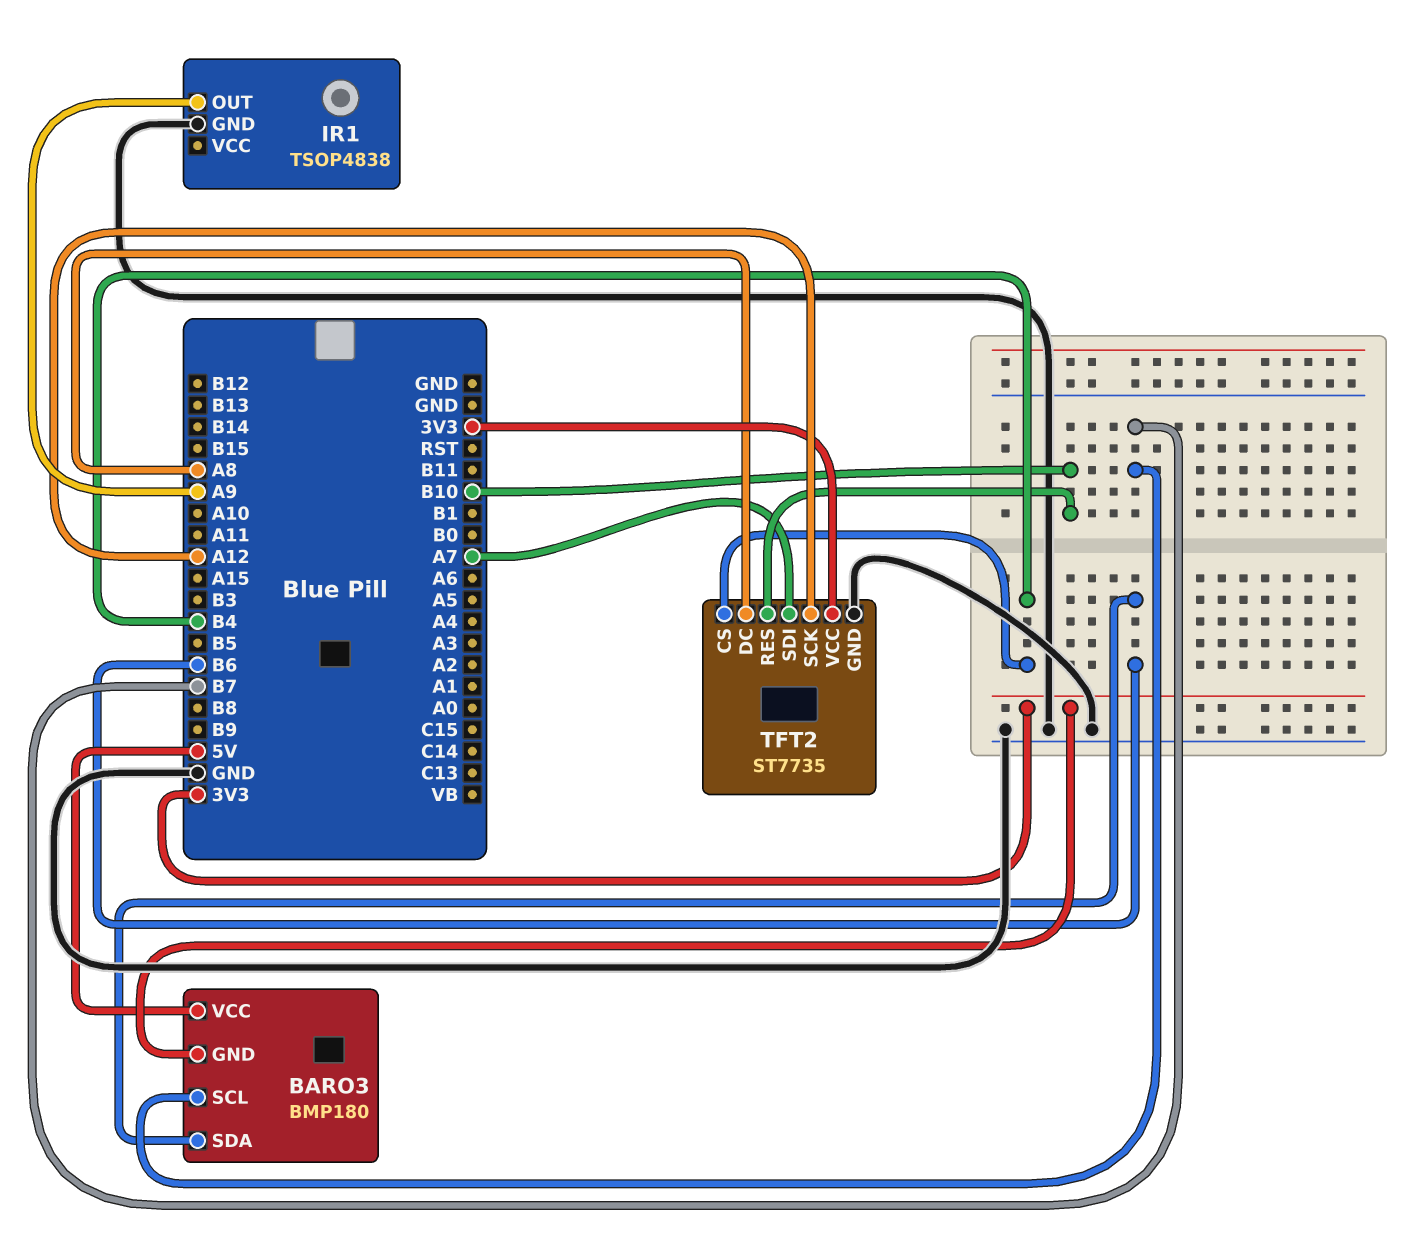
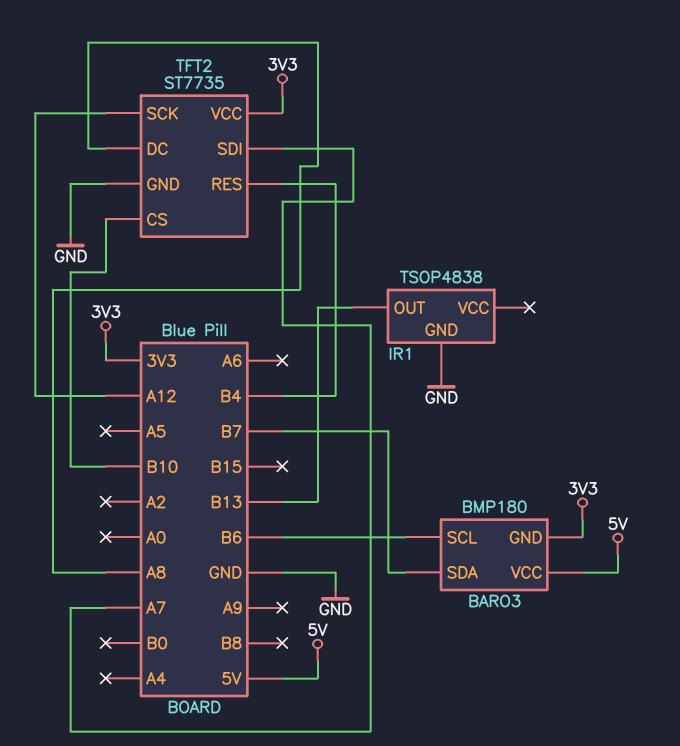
BARO3 pin SCL: B7 -> B6
BARO3 pin SDA: B6 -> B7
IR1 pin OUT: A9 -> B13
TFT2 pin CS: B4 -> B10
TFT2 pin RES: B10 -> B4

